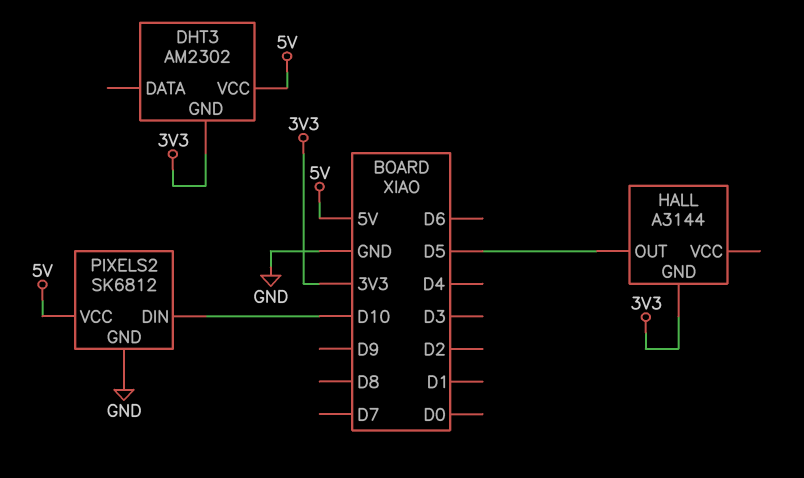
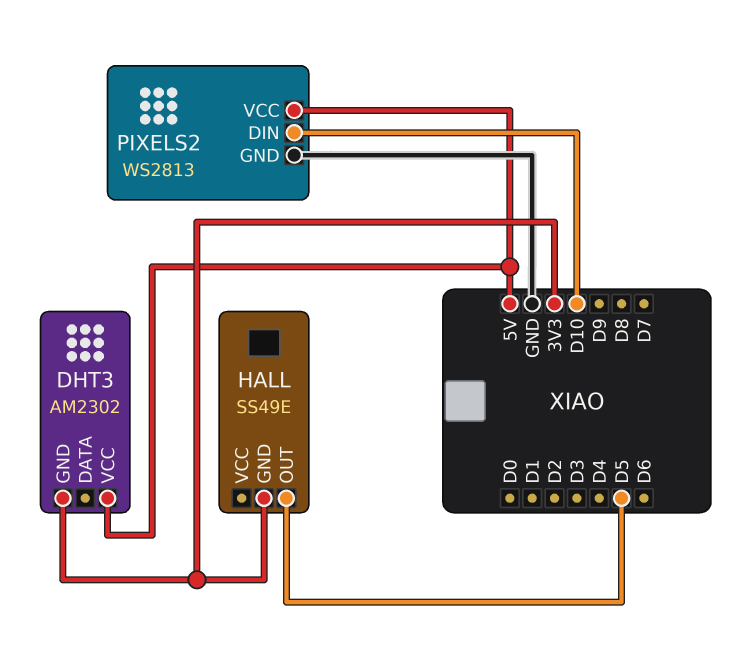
HALL: A3144 -> SS49E
PIXELS2: SK6812 -> WS2813

